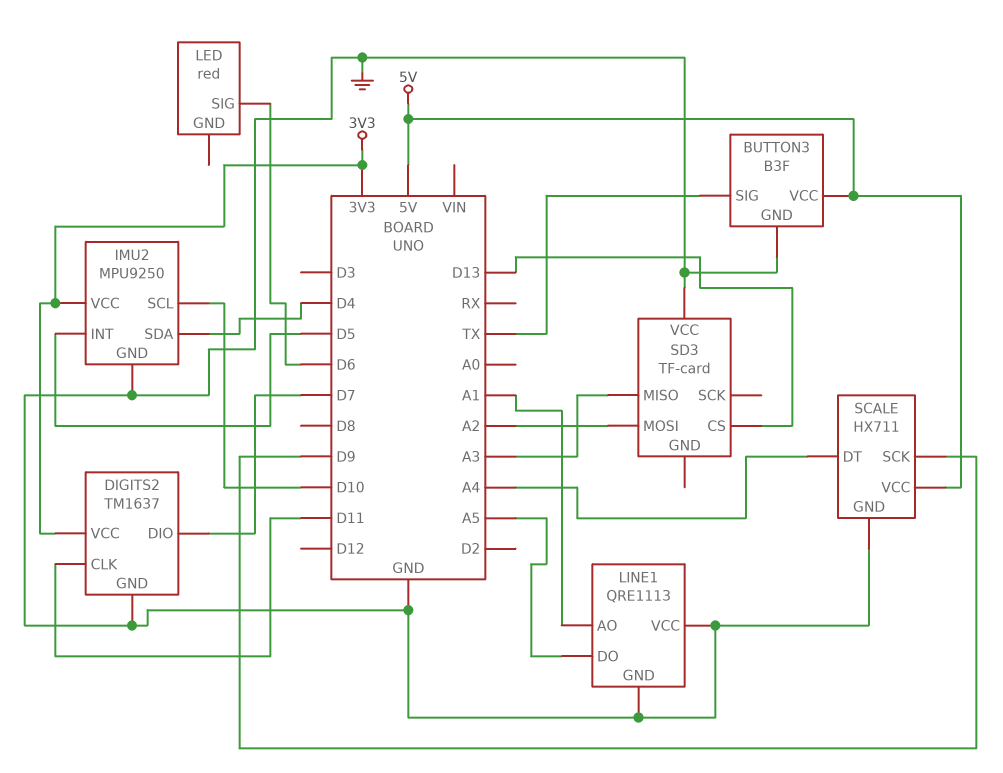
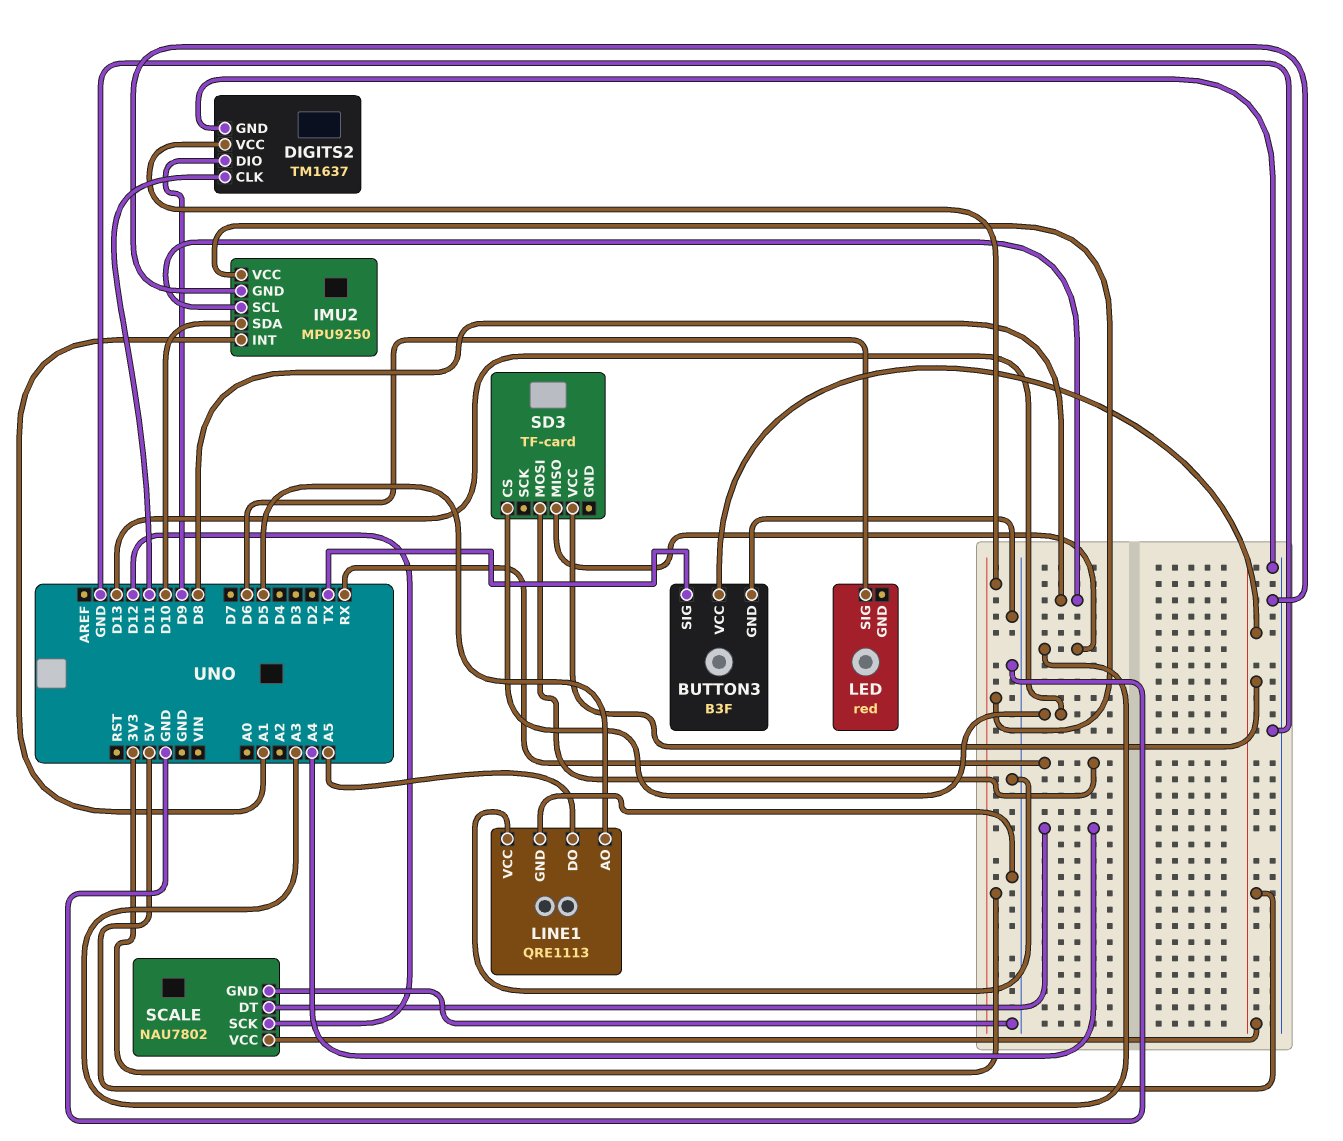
DIGITS2 pin DIO: D7 -> D9
IMU2 pin INT: D5 -> A1
IMU2 pin SCL: D10 -> D8
IMU2 pin SDA: D4 -> D10
LINE1 pin AO: A1 -> D5
SCALE: HX711 -> NAU7802
SCALE pin SCK: D9 -> D12
SD3 pin MOSI: A2 -> RX
SD3 pin VCC: GND -> 5V

